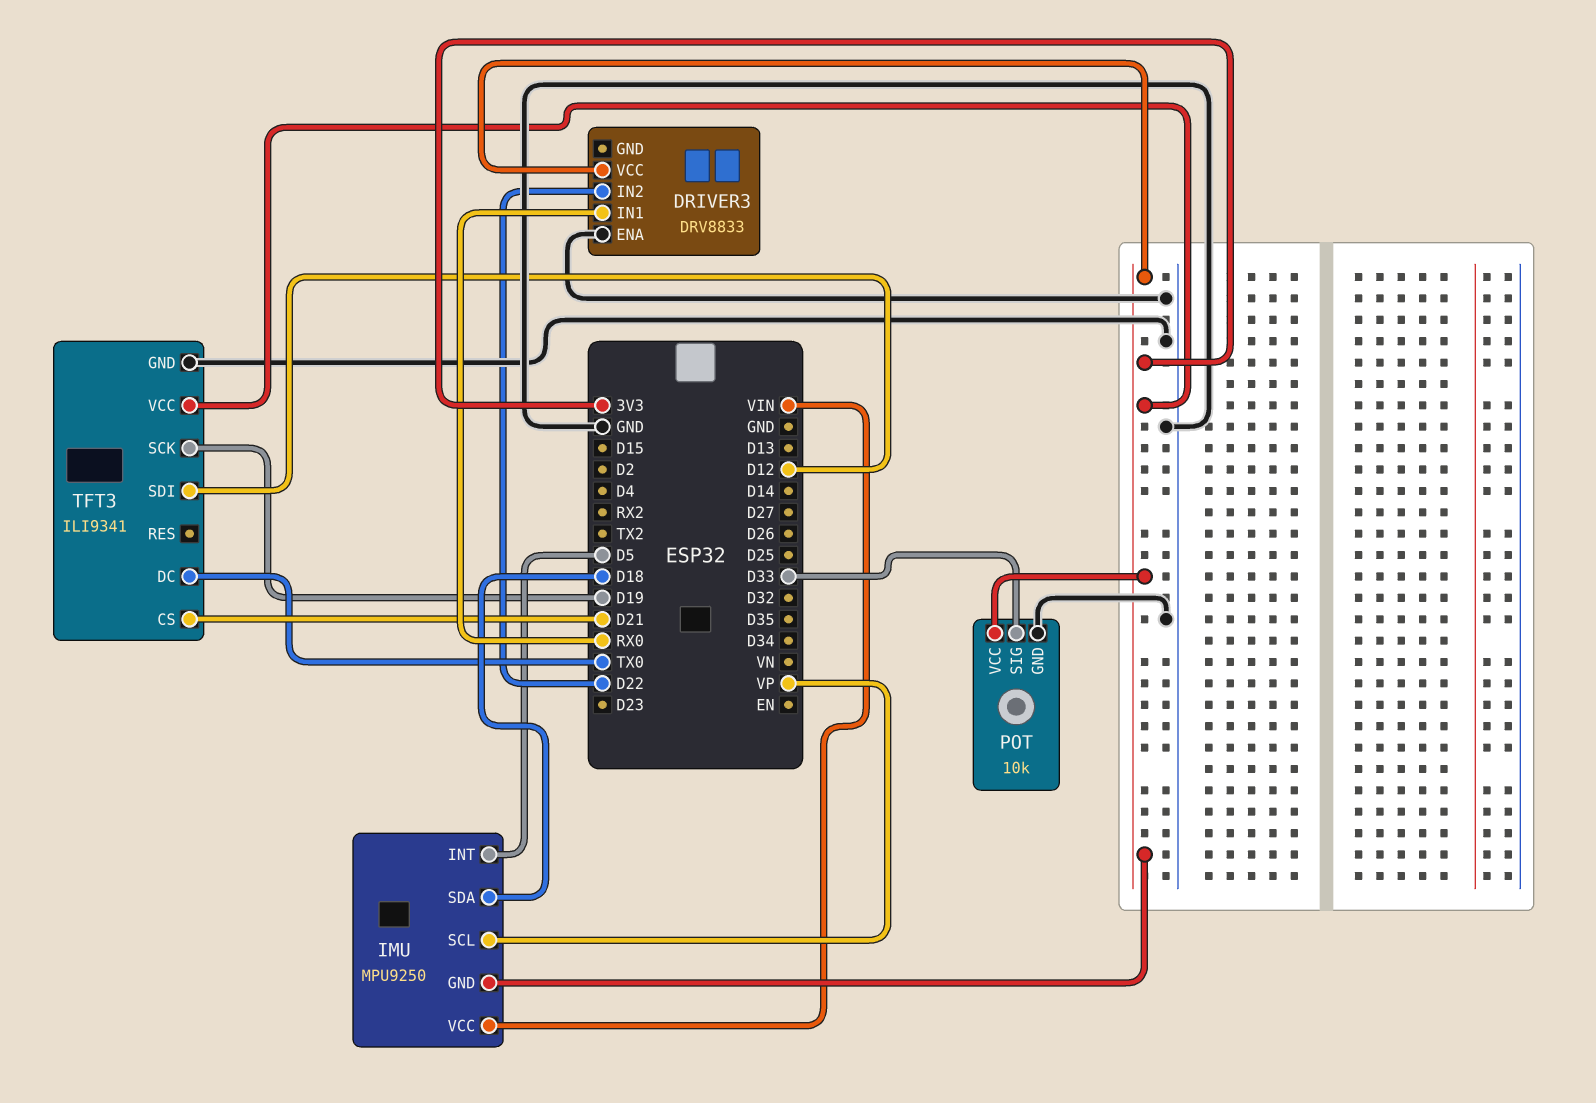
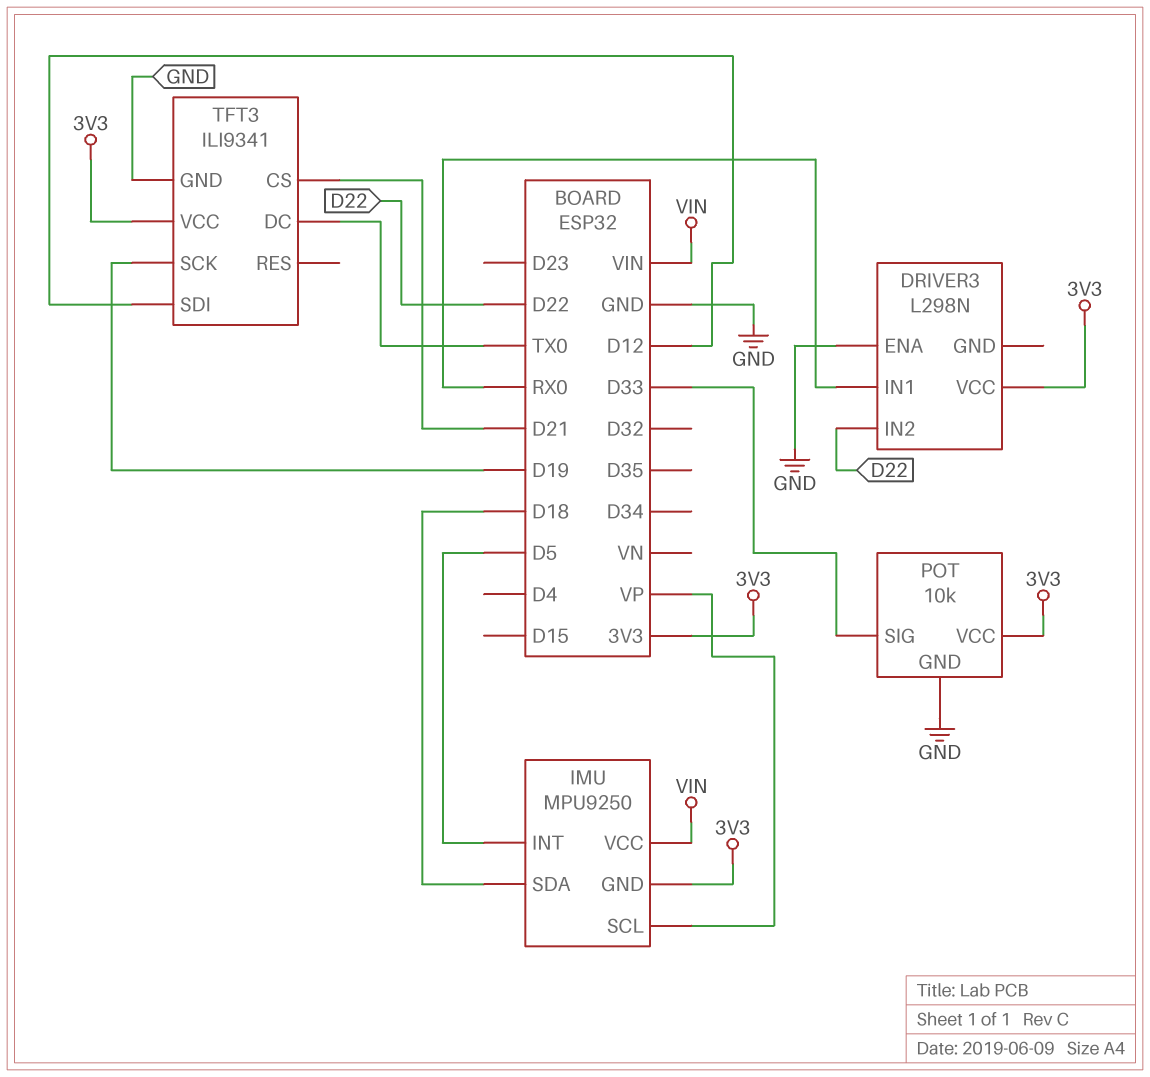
DRIVER3: DRV8833 -> L298N

